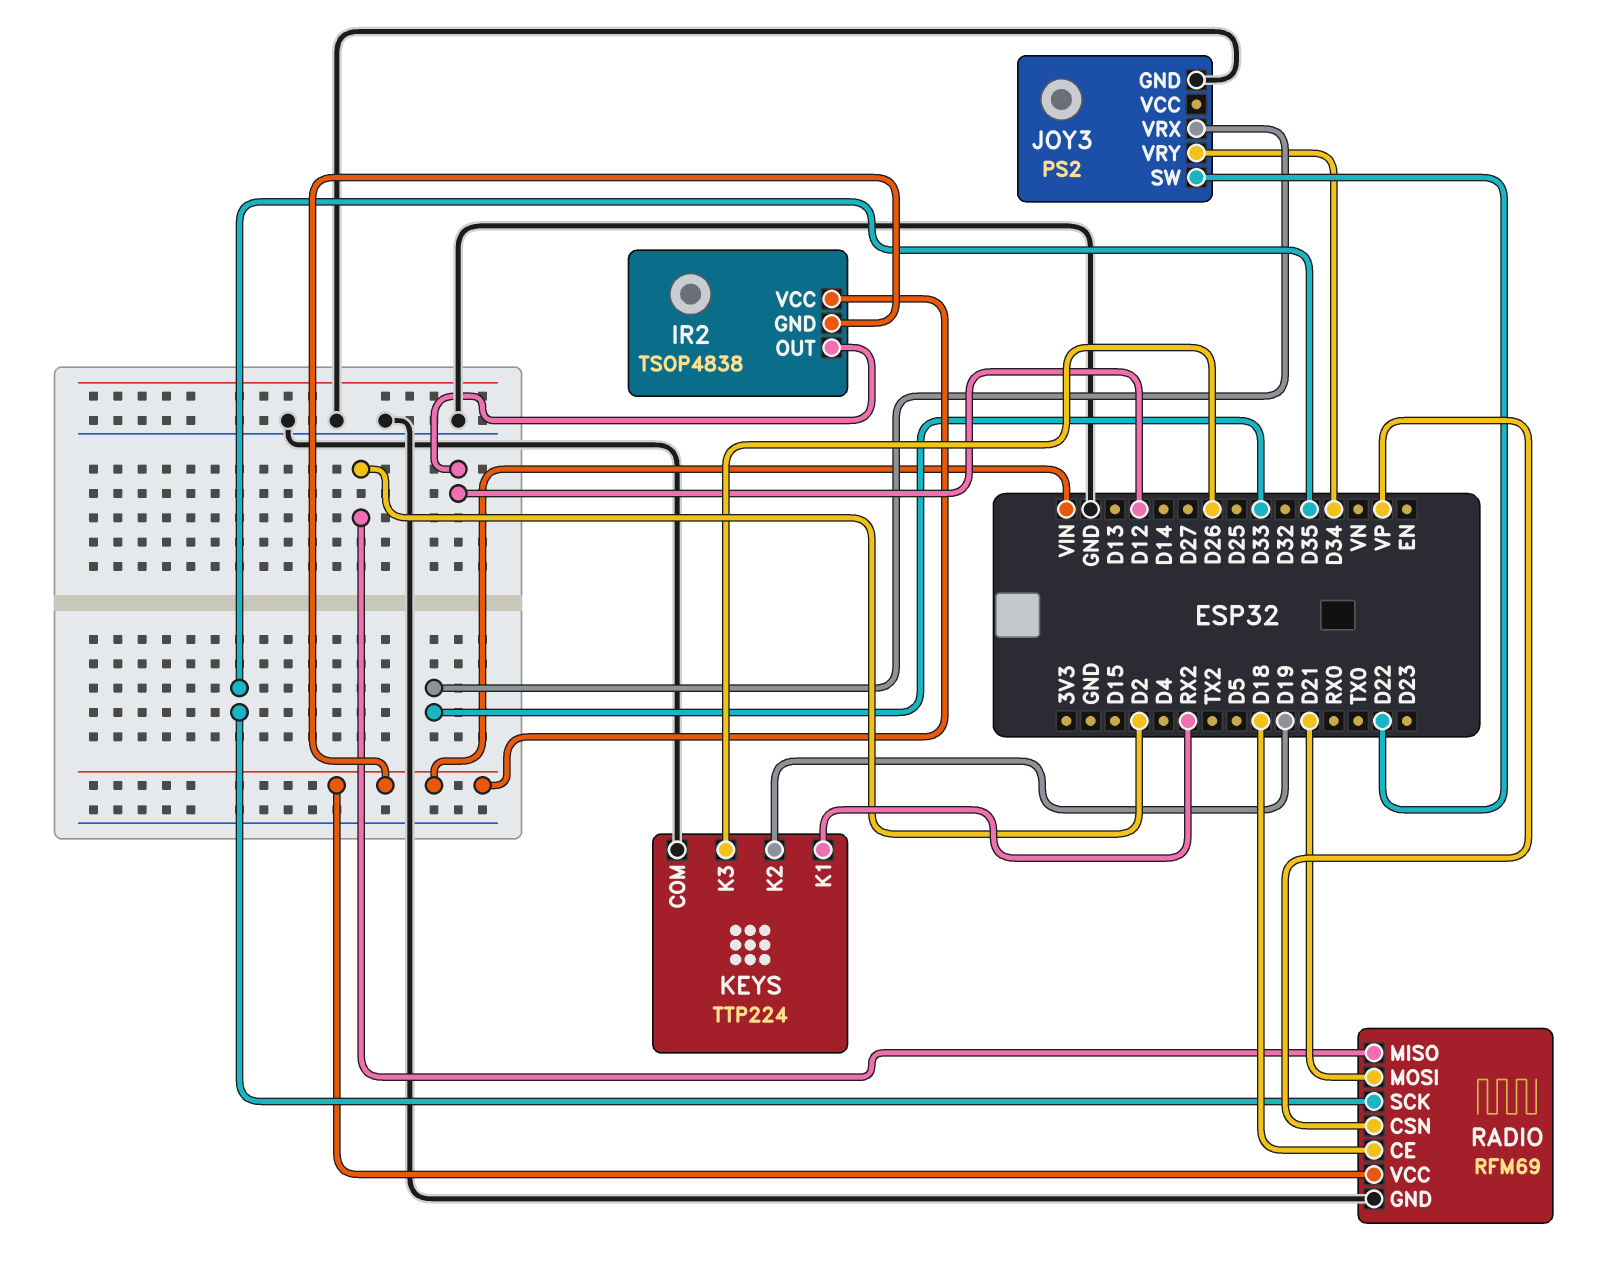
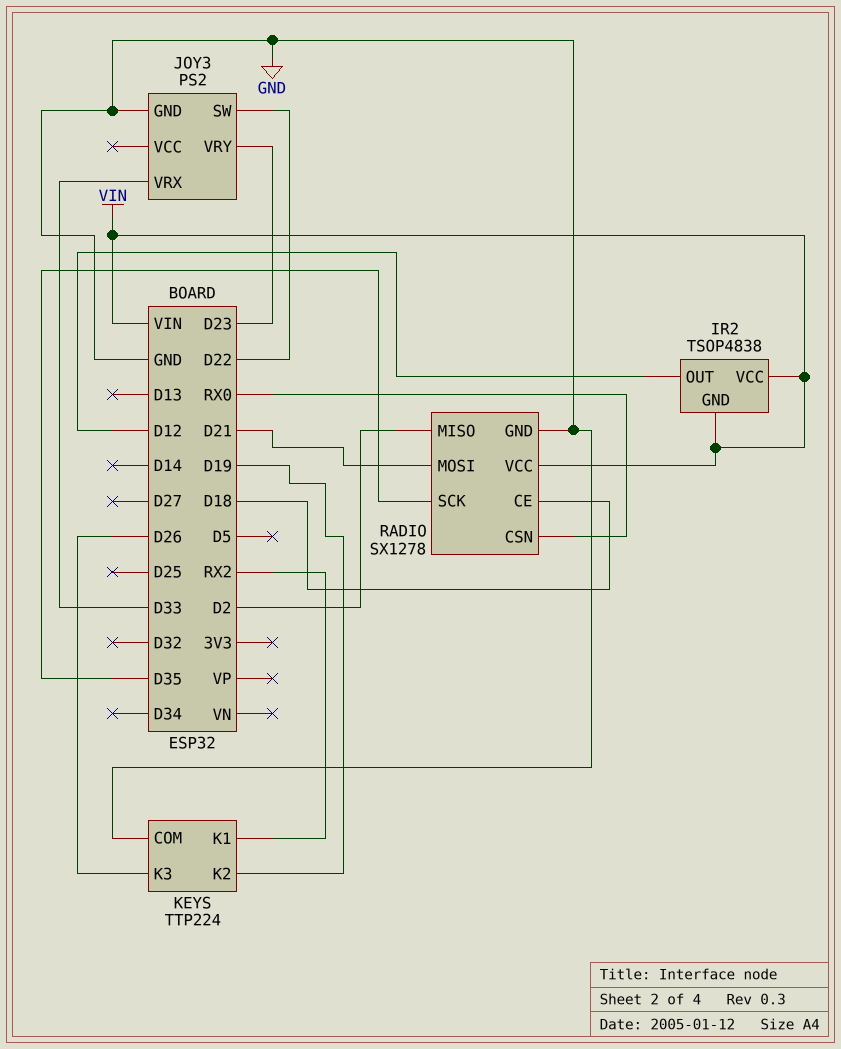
JOY3 pin VRY: D34 -> D23
RADIO: RFM69 -> SX1278
RADIO pin CSN: VP -> RX0

